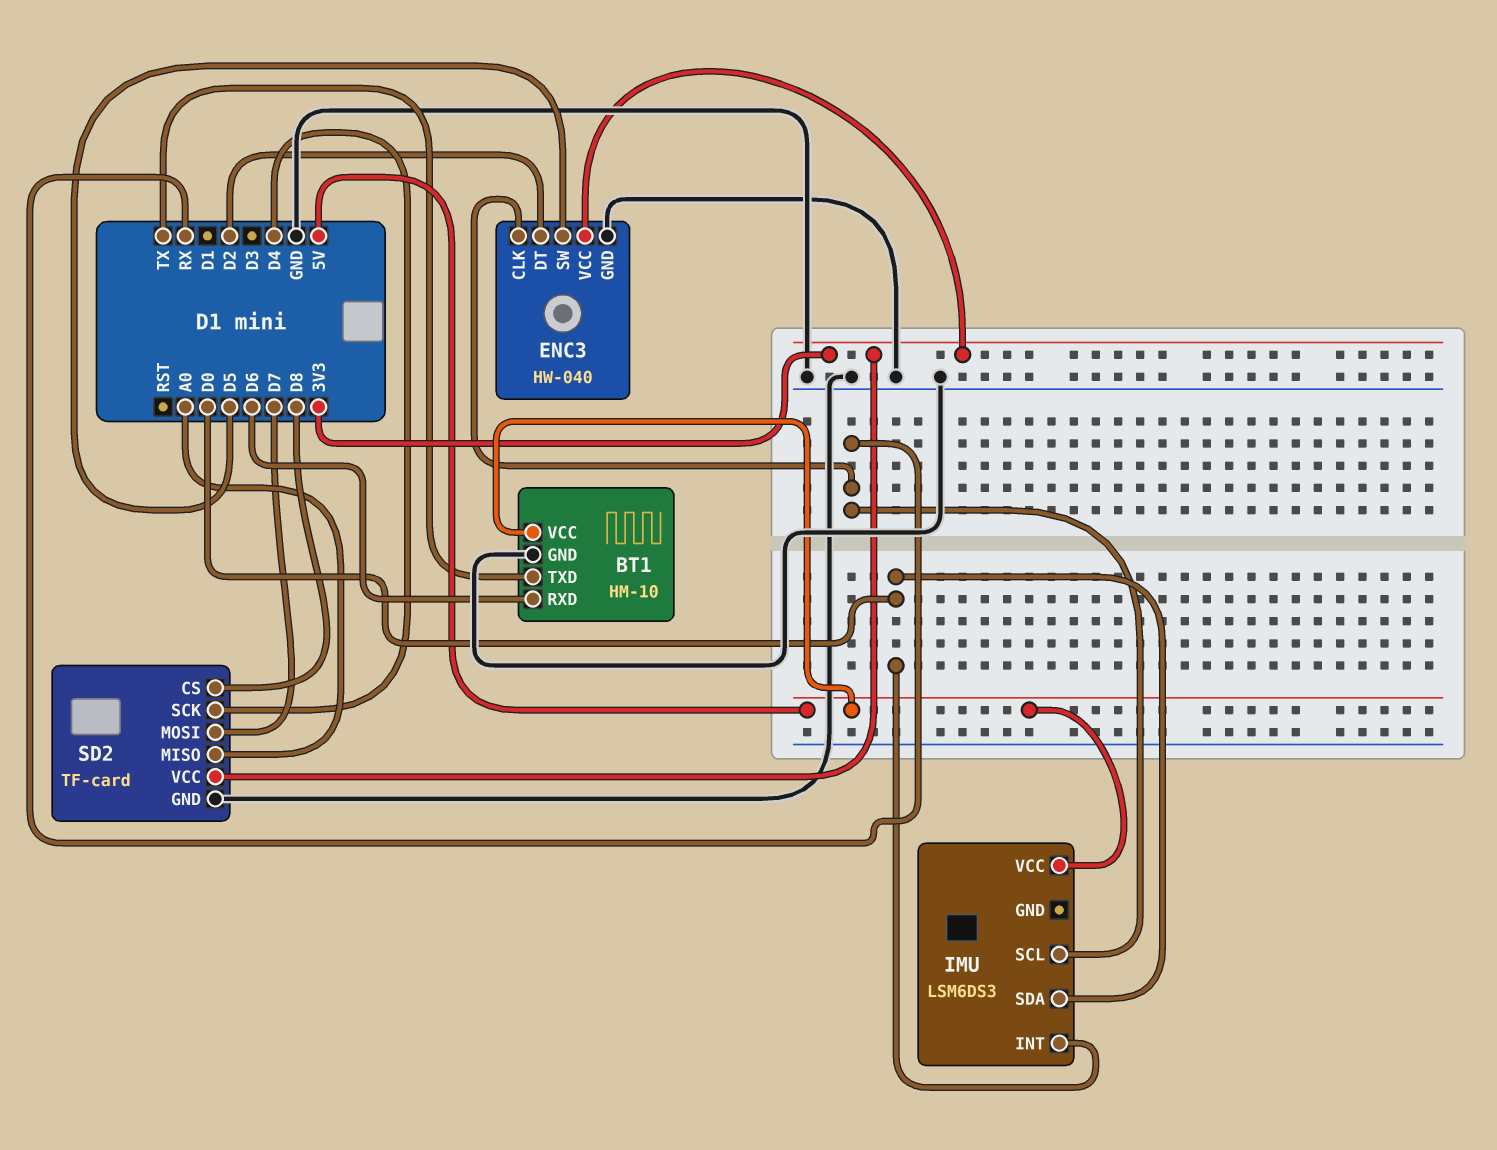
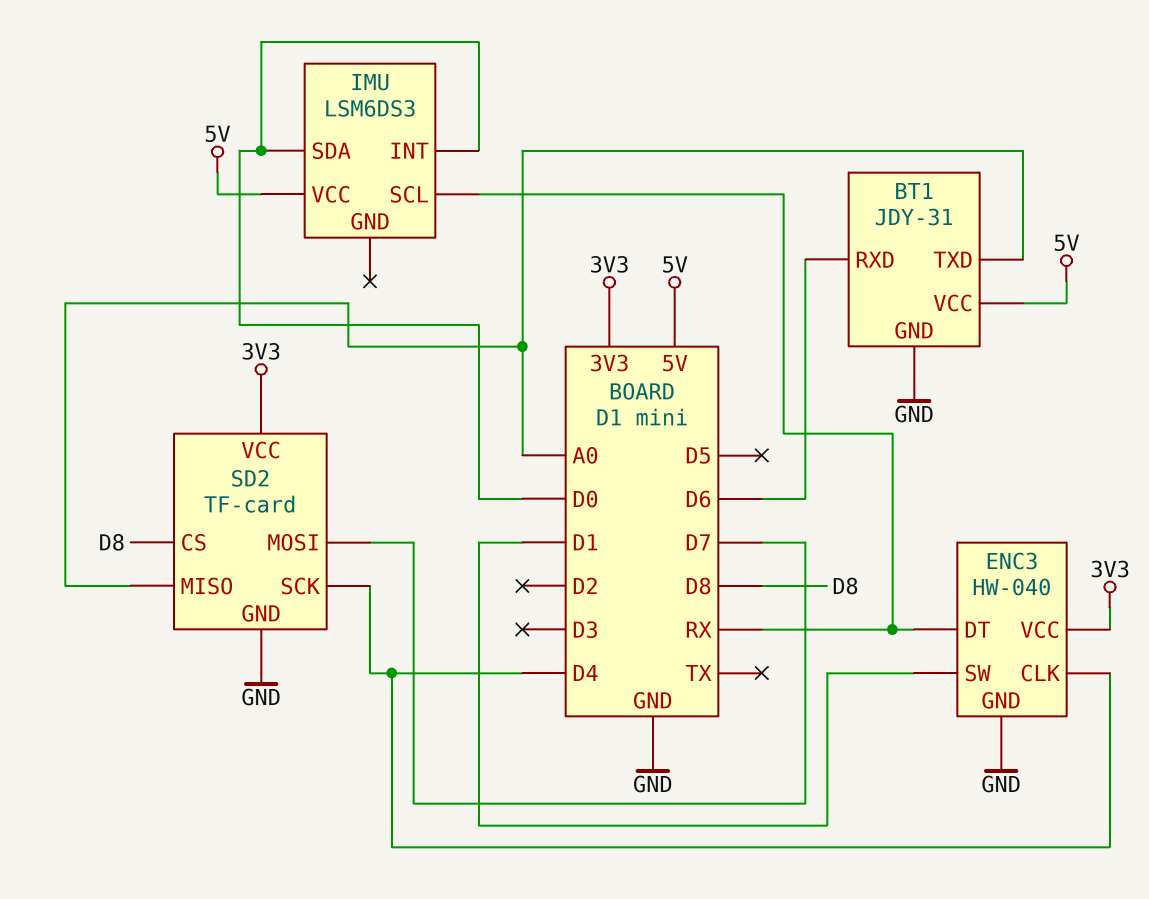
BT1: HM-10 -> JDY-31
BT1 pin TXD: TX -> A0
ENC3 pin CLK: RX -> D4
ENC3 pin DT: D2 -> RX
ENC3 pin SW: D5 -> D1

